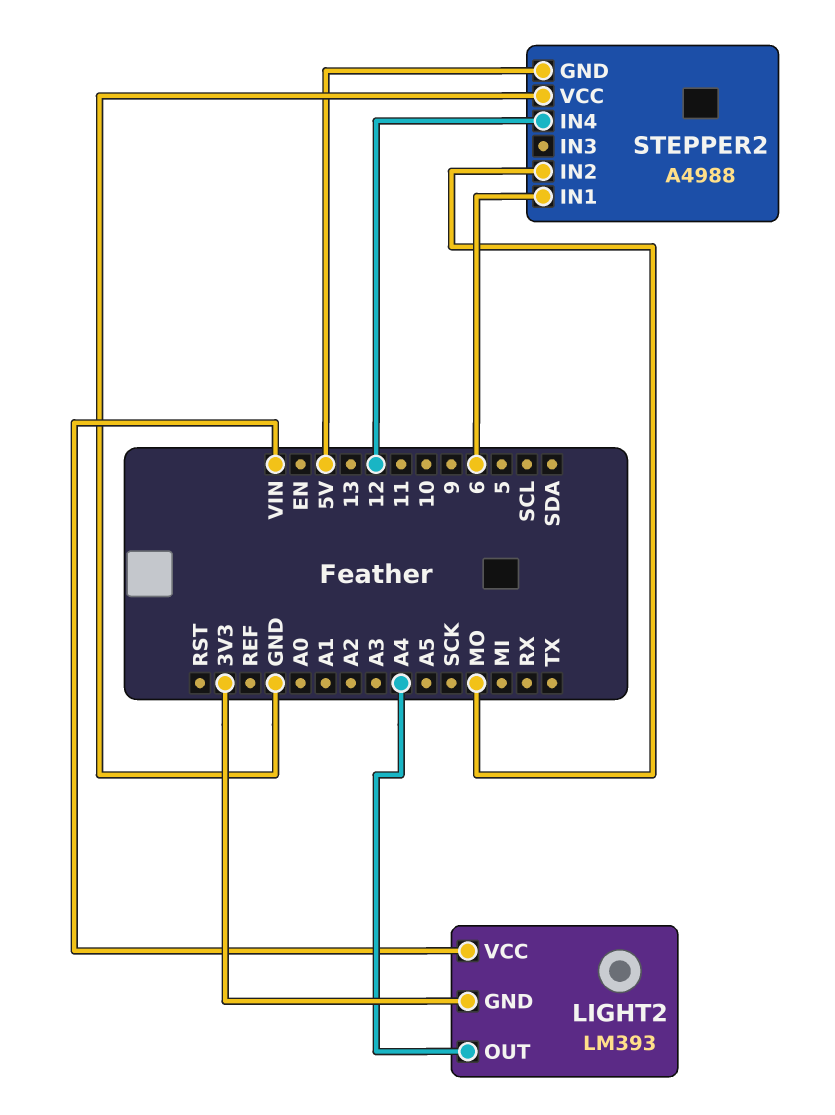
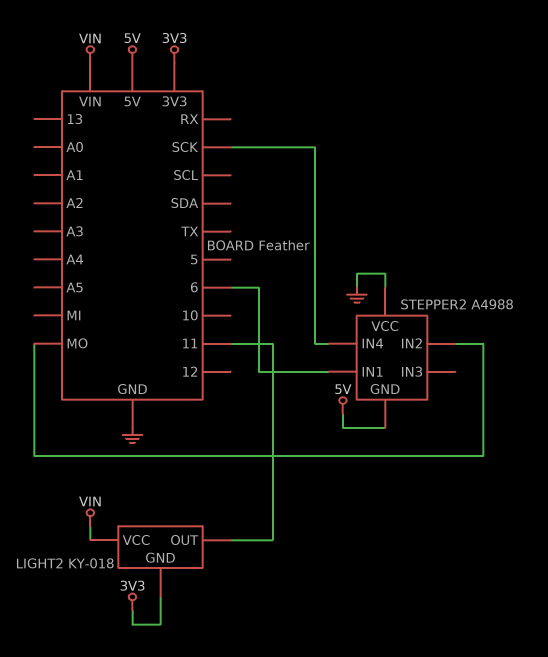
LIGHT2: LM393 -> KY-018
LIGHT2 pin OUT: A4 -> 11
STEPPER2 pin IN4: 12 -> SCK

